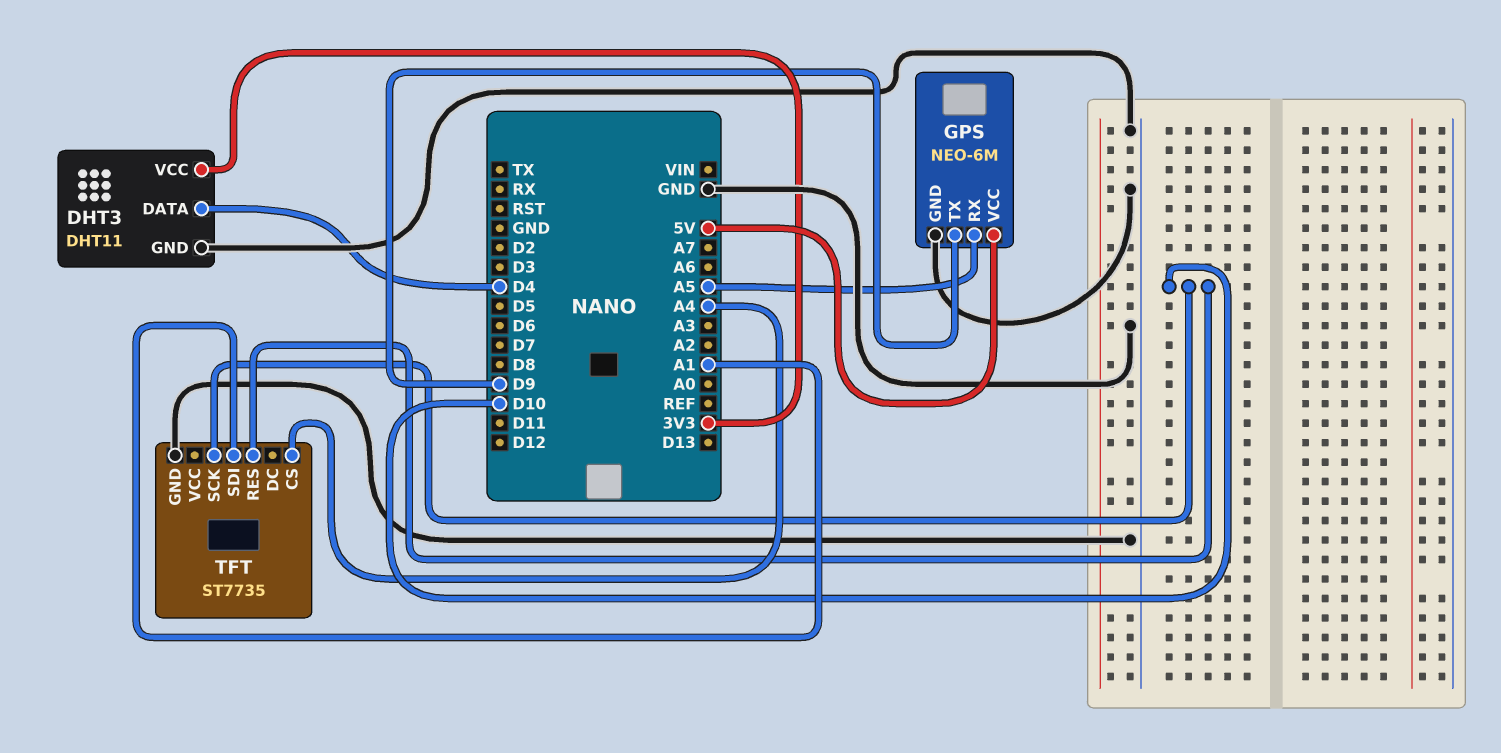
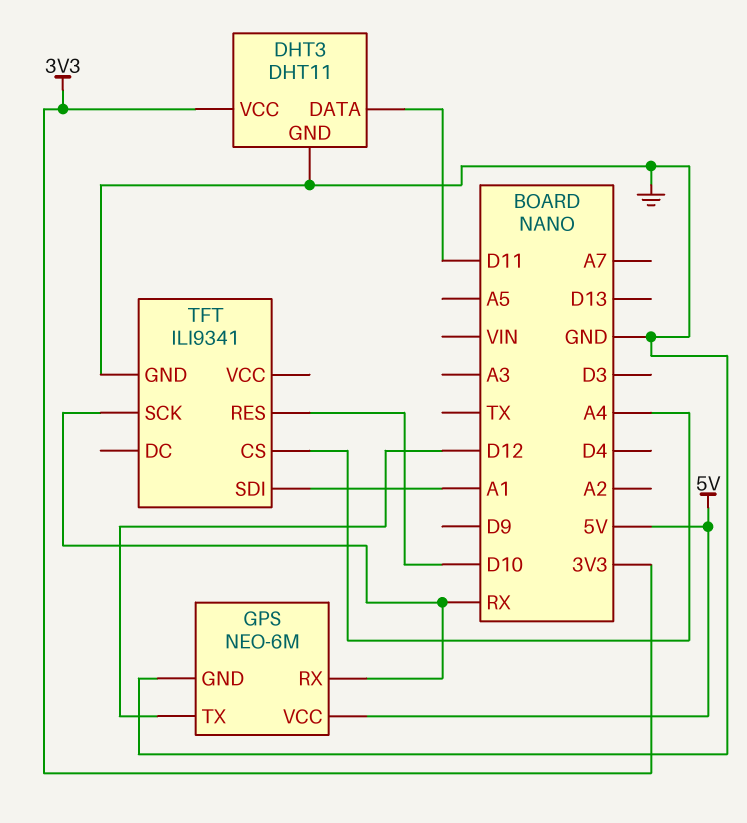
DHT3 pin DATA: D4 -> D11
GPS pin RX: A5 -> RX
GPS pin TX: D9 -> D12
TFT: ST7735 -> ILI9341
TFT pin SCK: D10 -> RX

